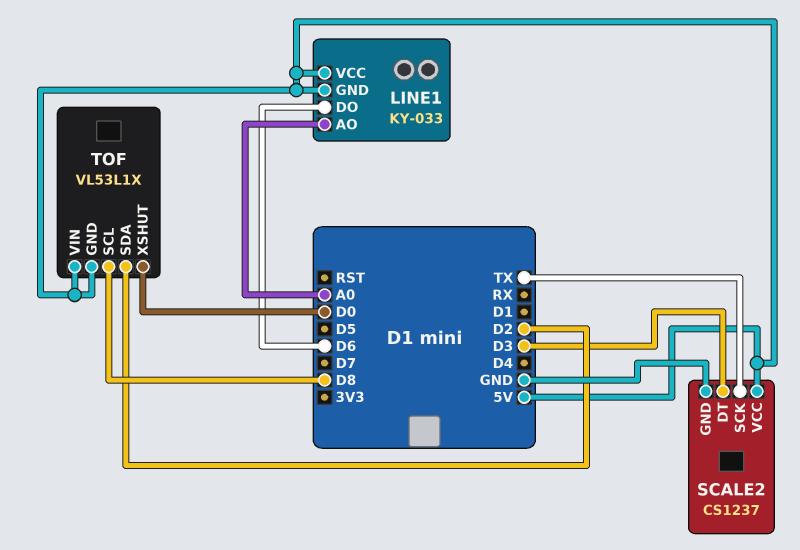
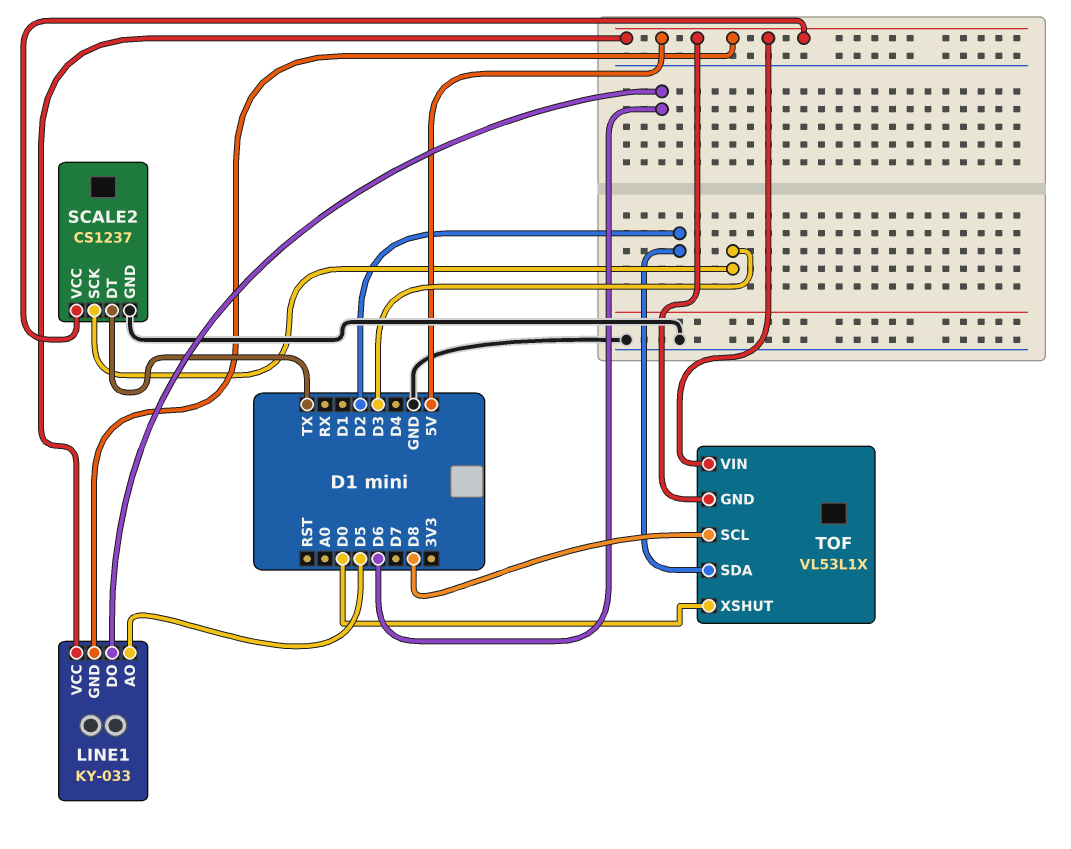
LINE1 pin AO: A0 -> D5
SCALE2 pin DT: D3 -> TX
SCALE2 pin SCK: TX -> D3

